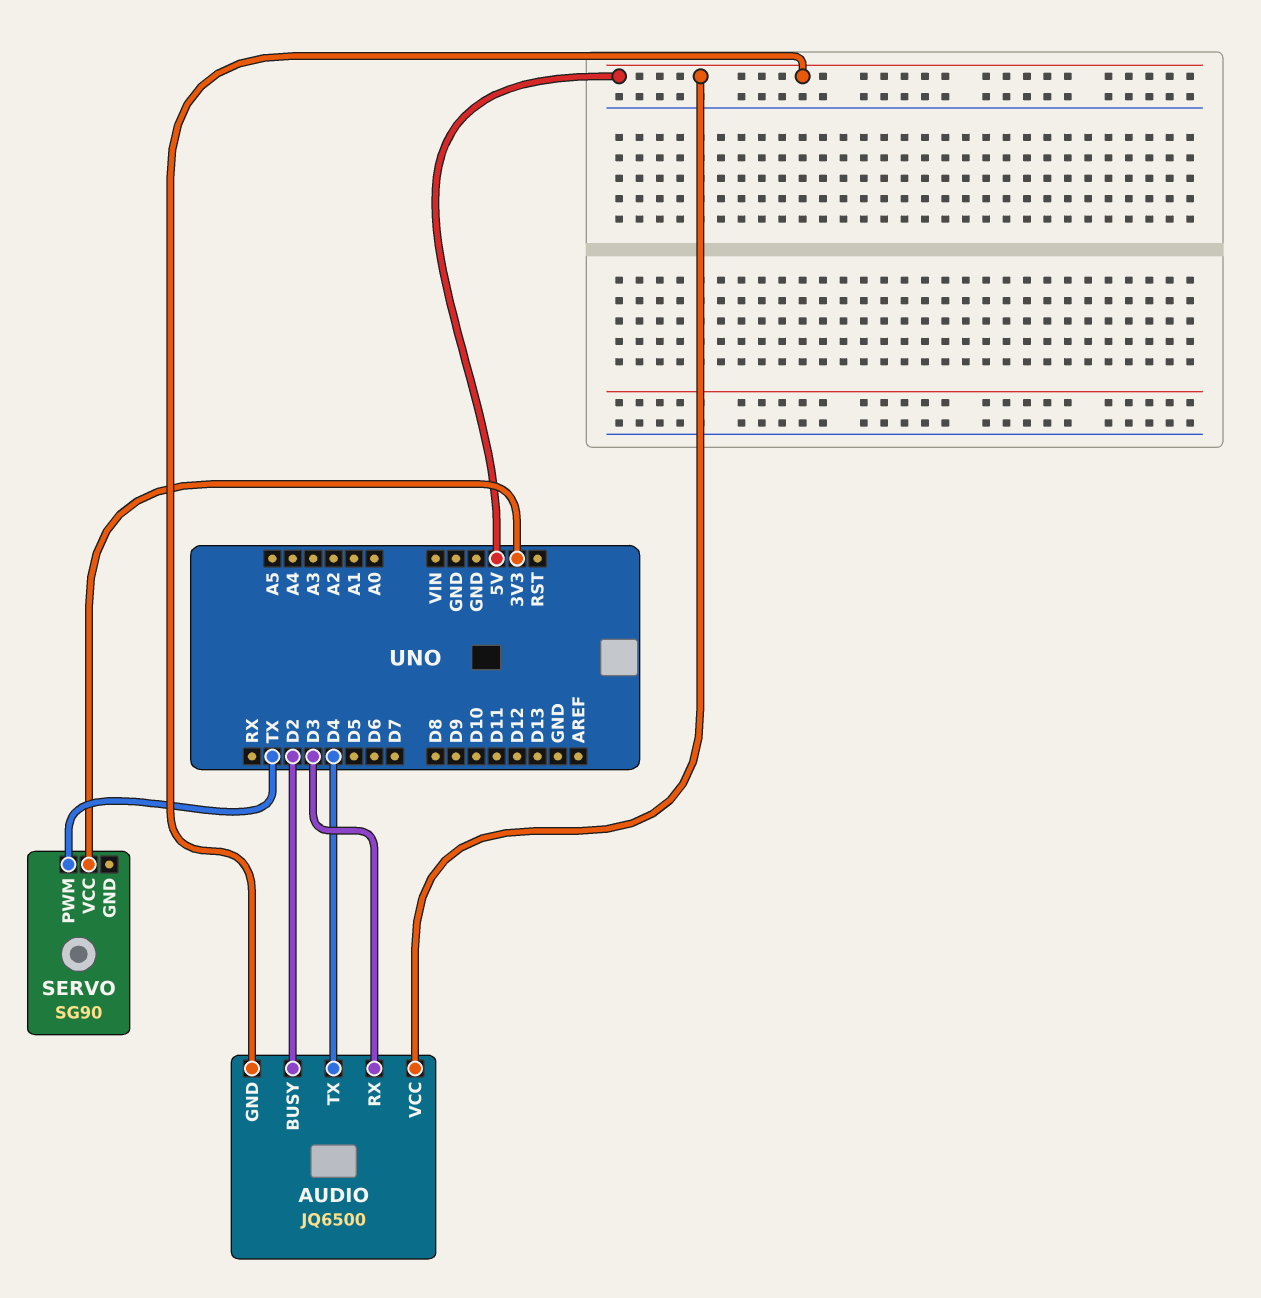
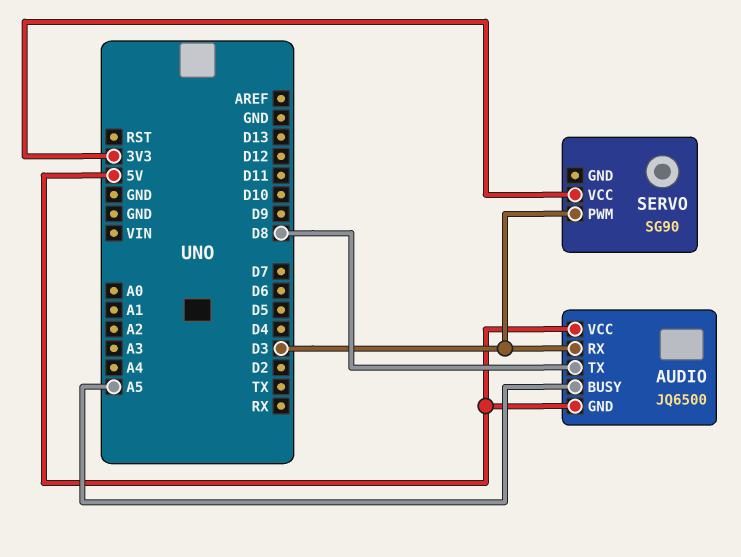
AUDIO pin BUSY: D2 -> A5
AUDIO pin TX: D4 -> D8
SERVO pin PWM: TX -> D3

